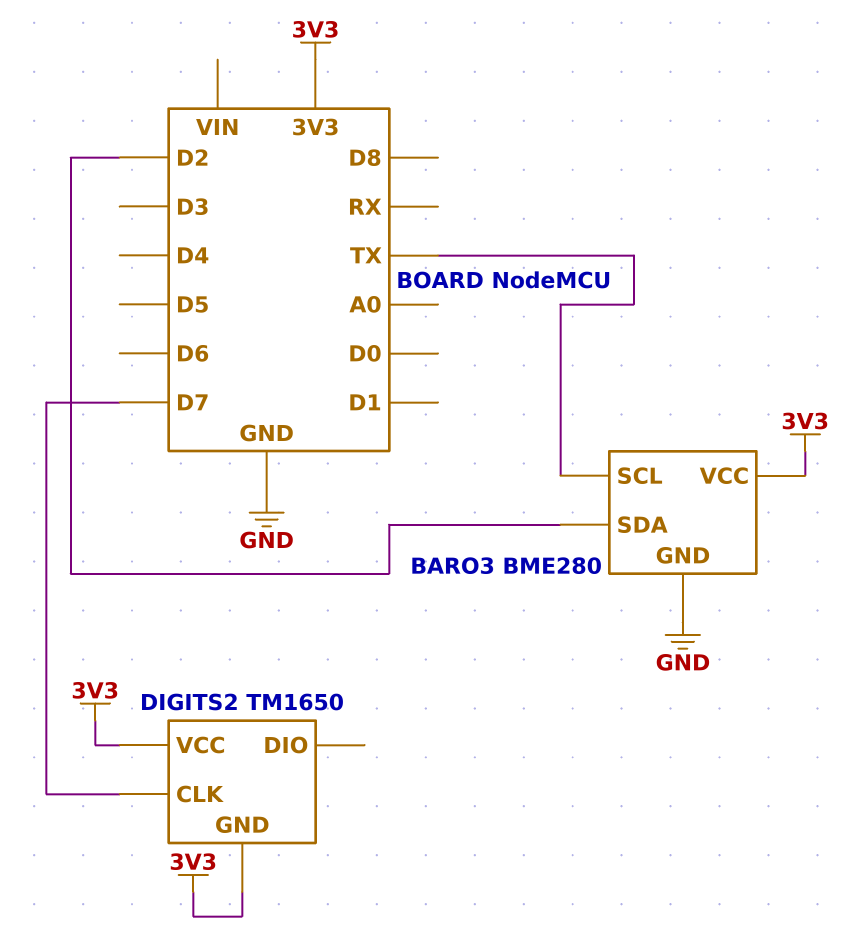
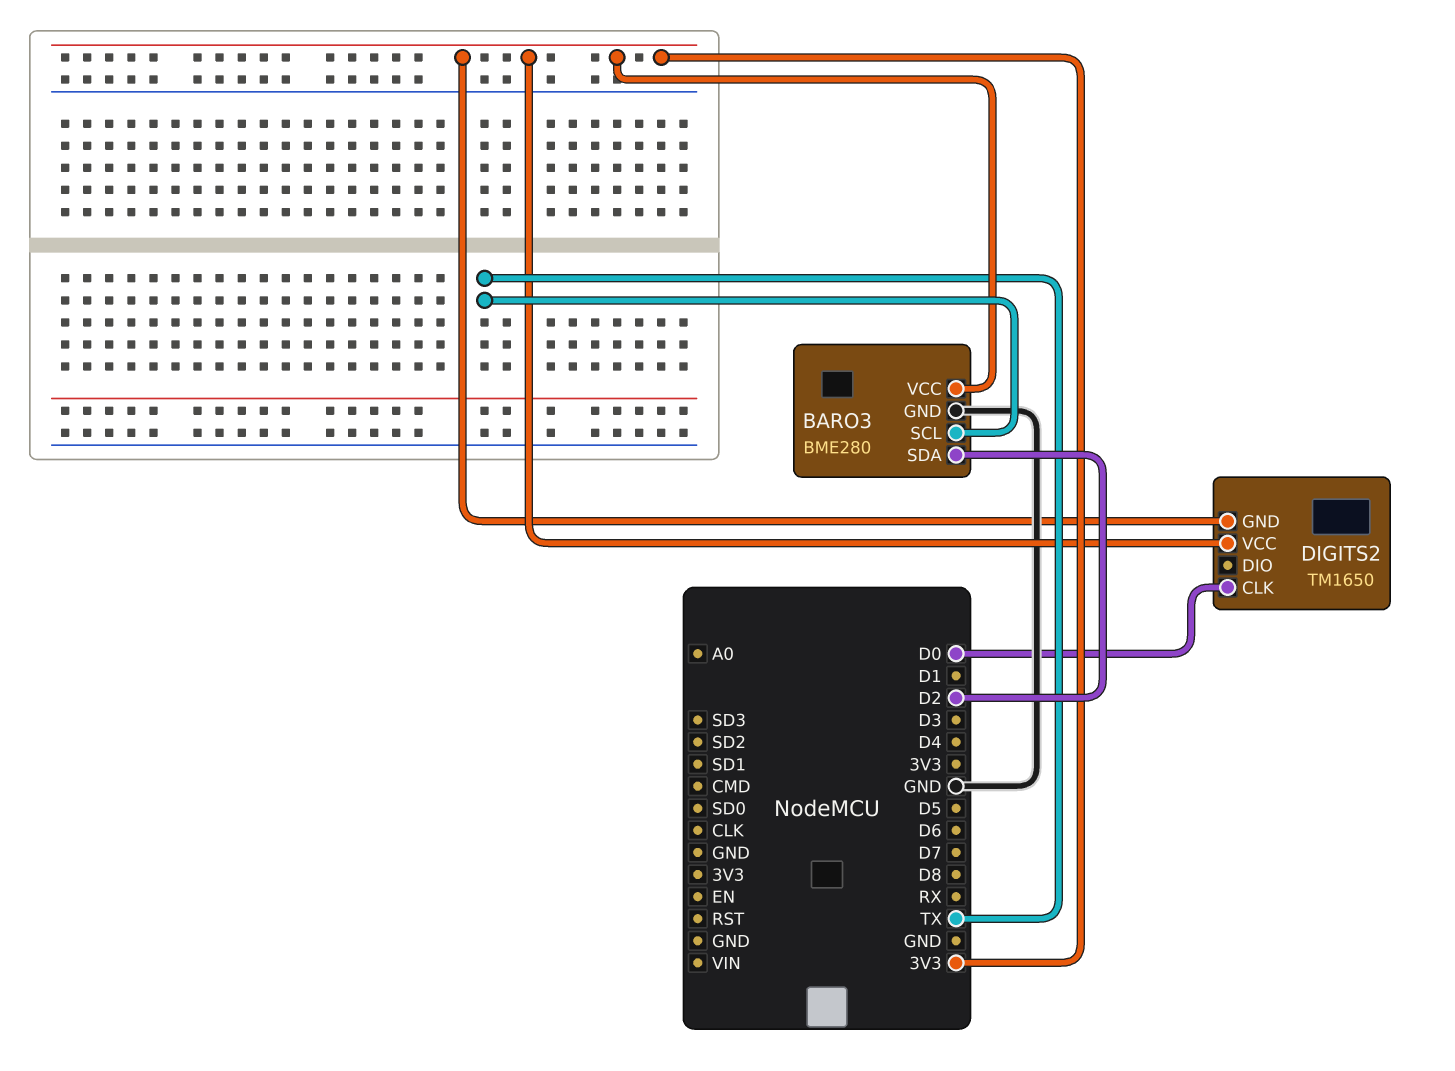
DIGITS2 pin CLK: D7 -> D0

